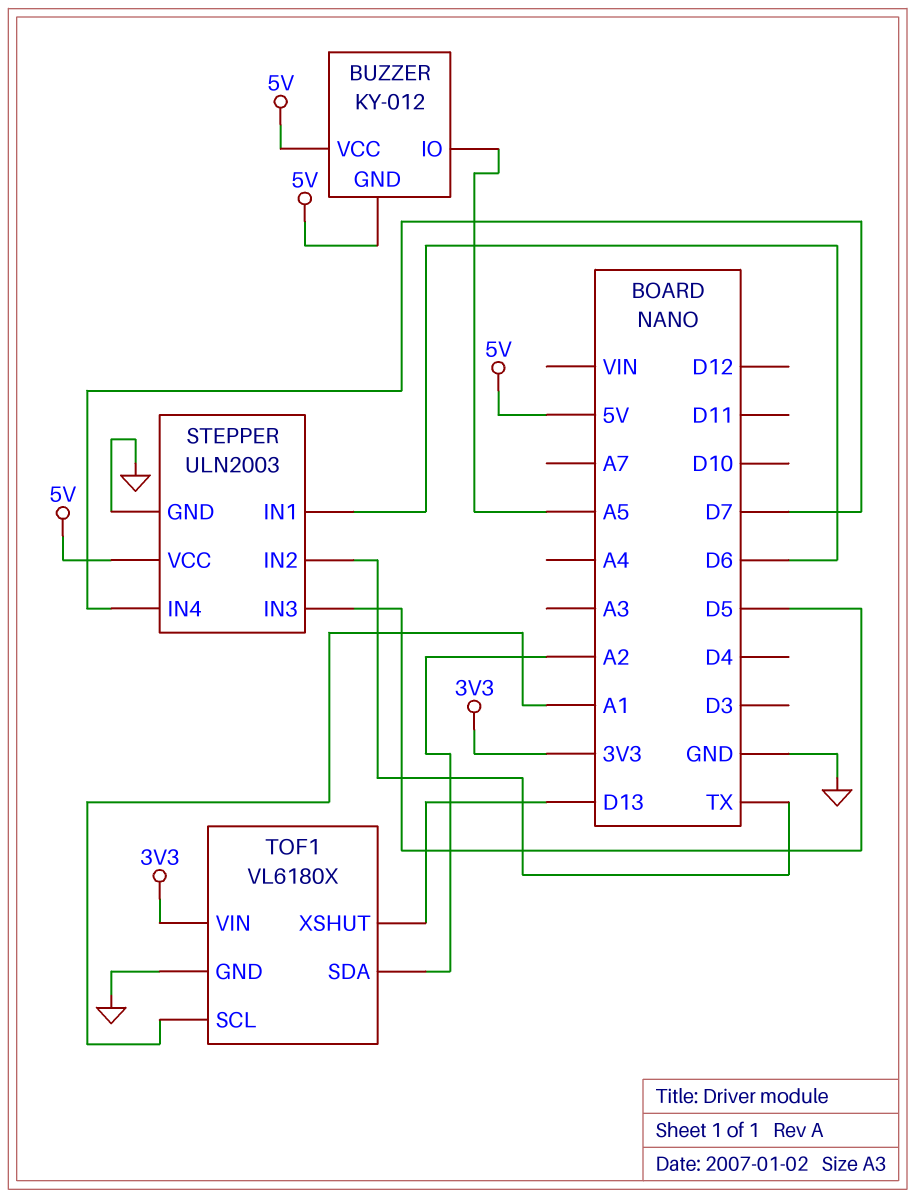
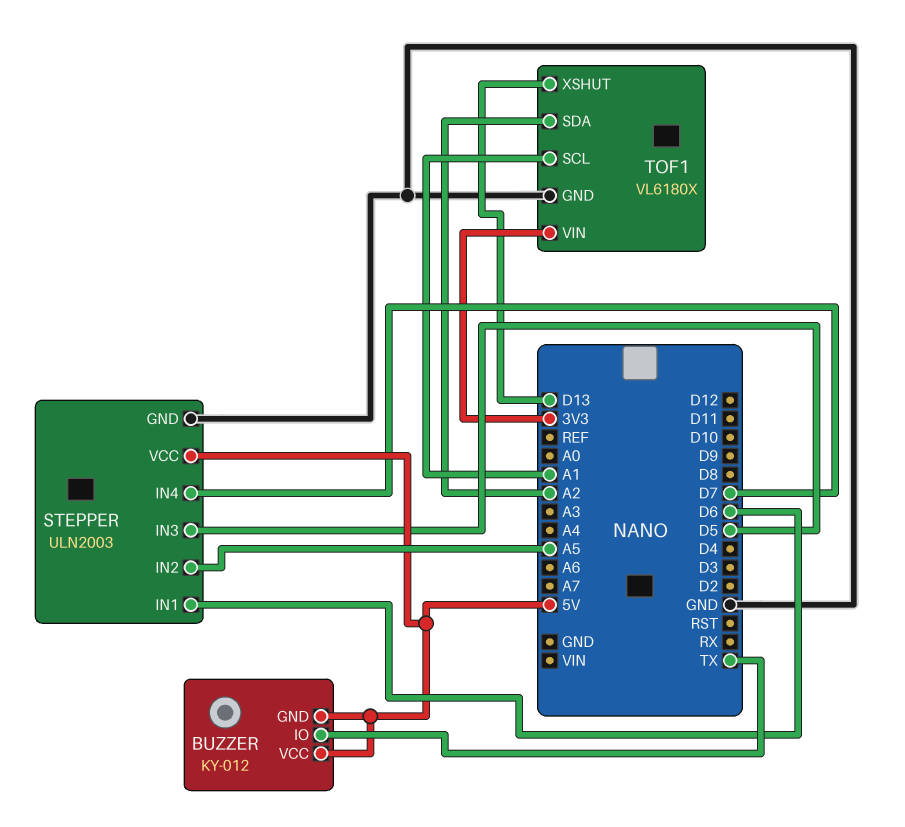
BUZZER pin IO: A5 -> TX
STEPPER pin IN2: TX -> A5

